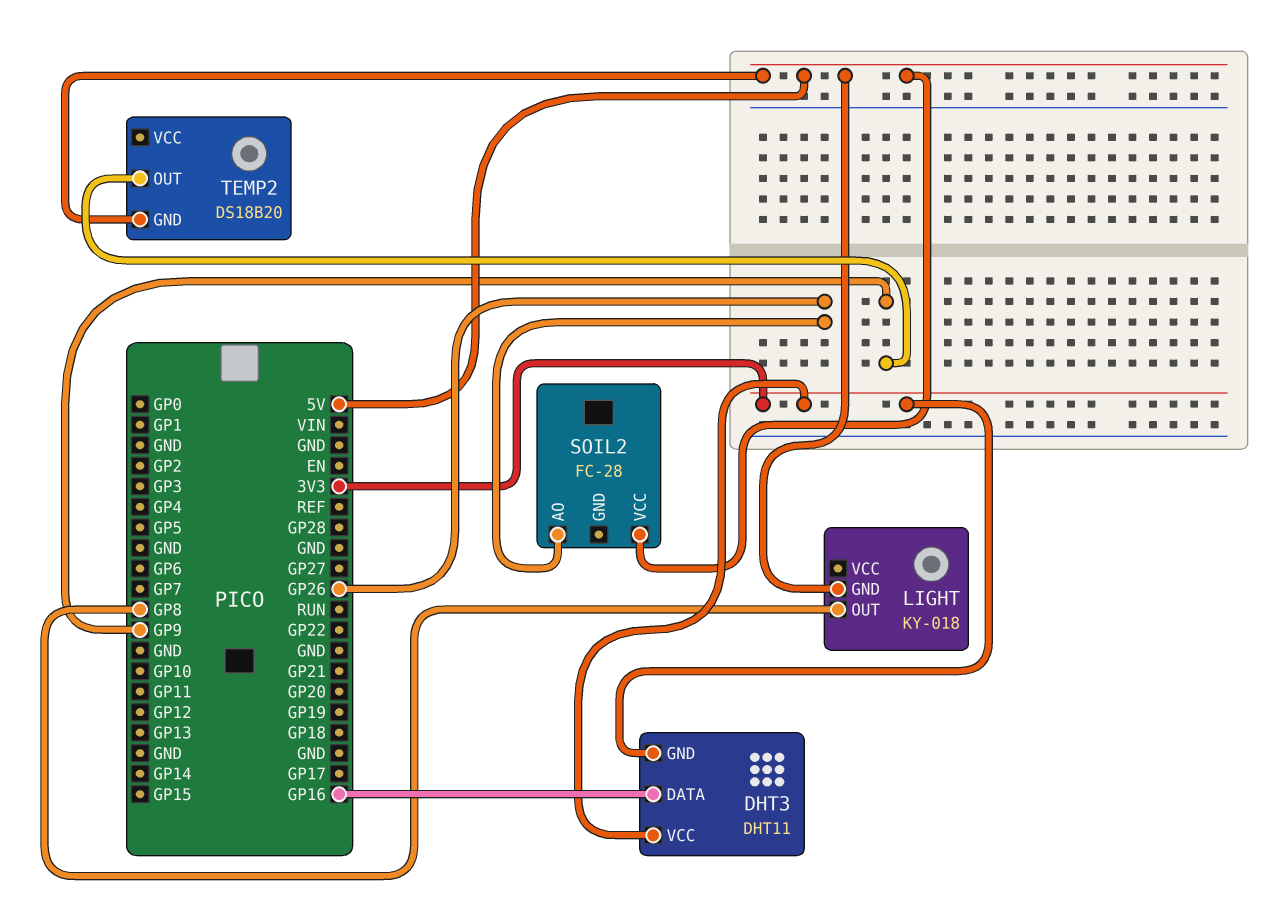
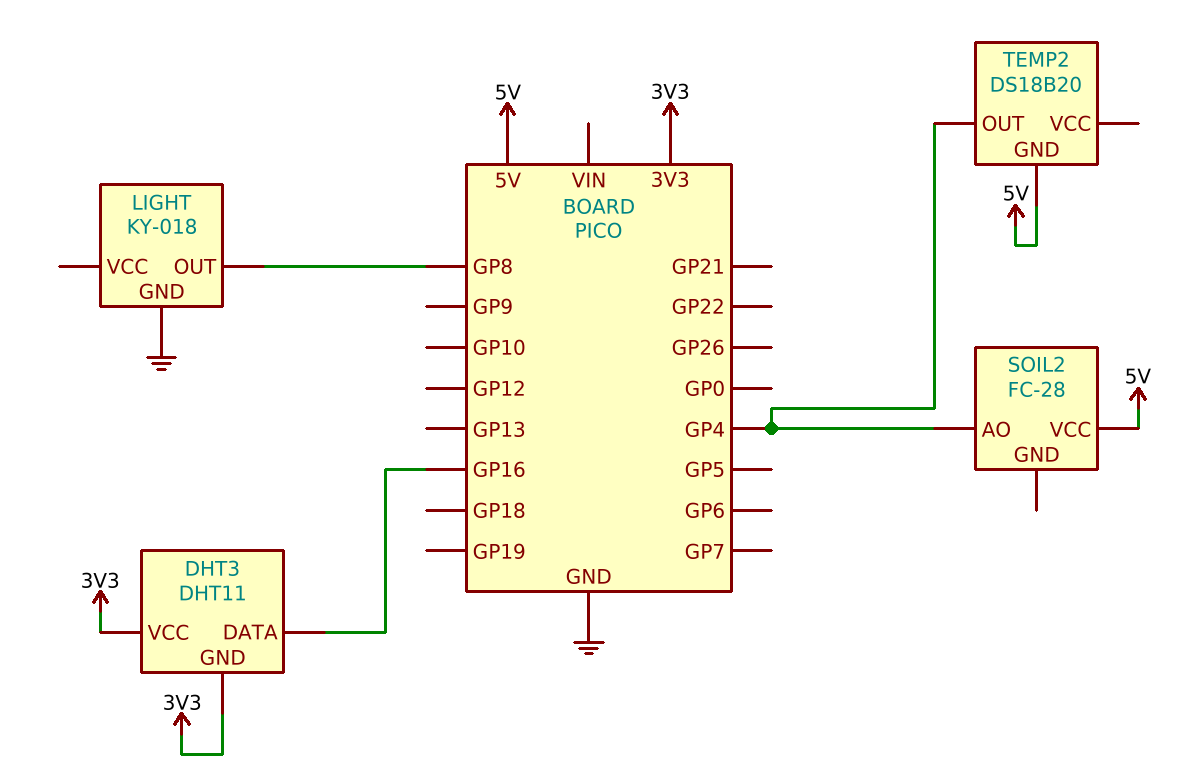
LIGHT pin GND: 5V -> GND
SOIL2 pin AO: GP26 -> GP4
TEMP2 pin OUT: GP9 -> GP4

